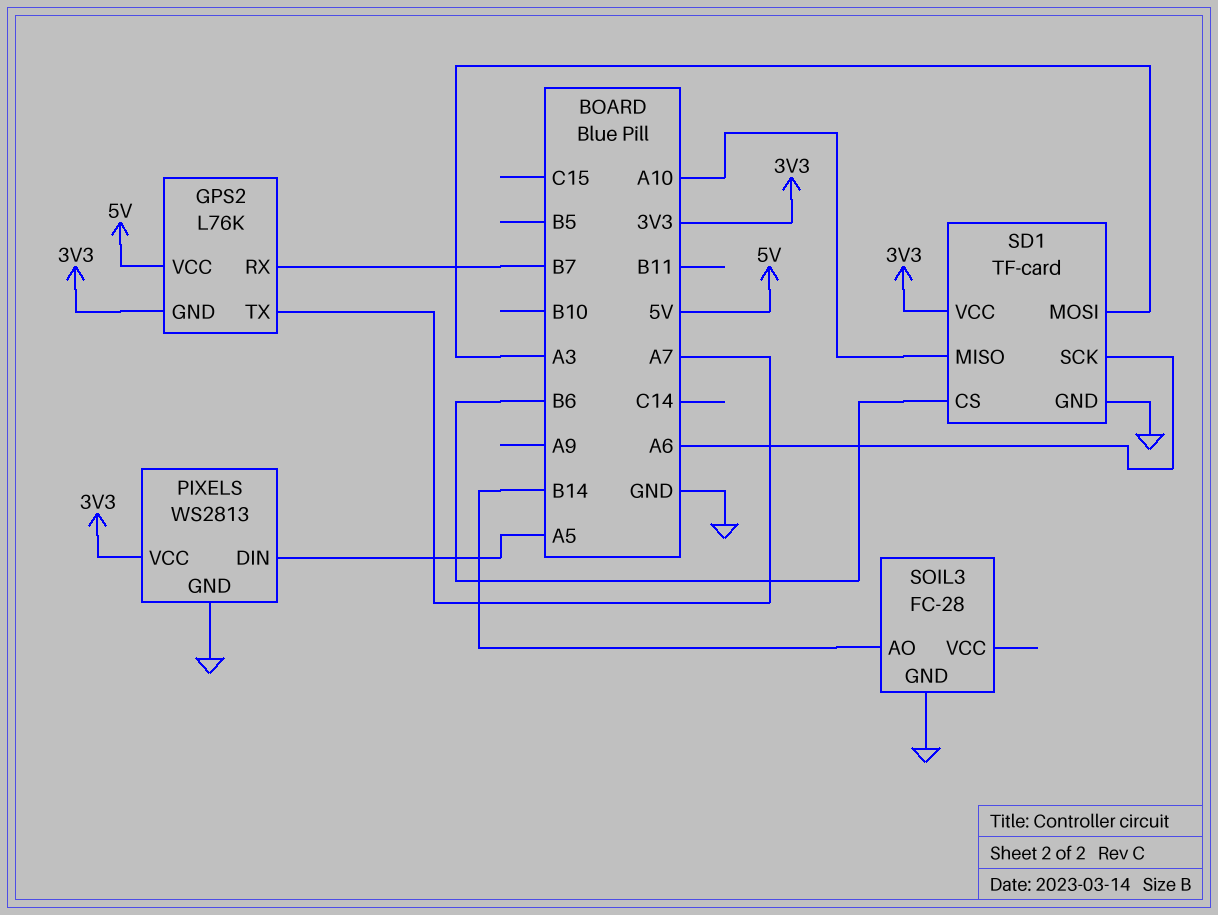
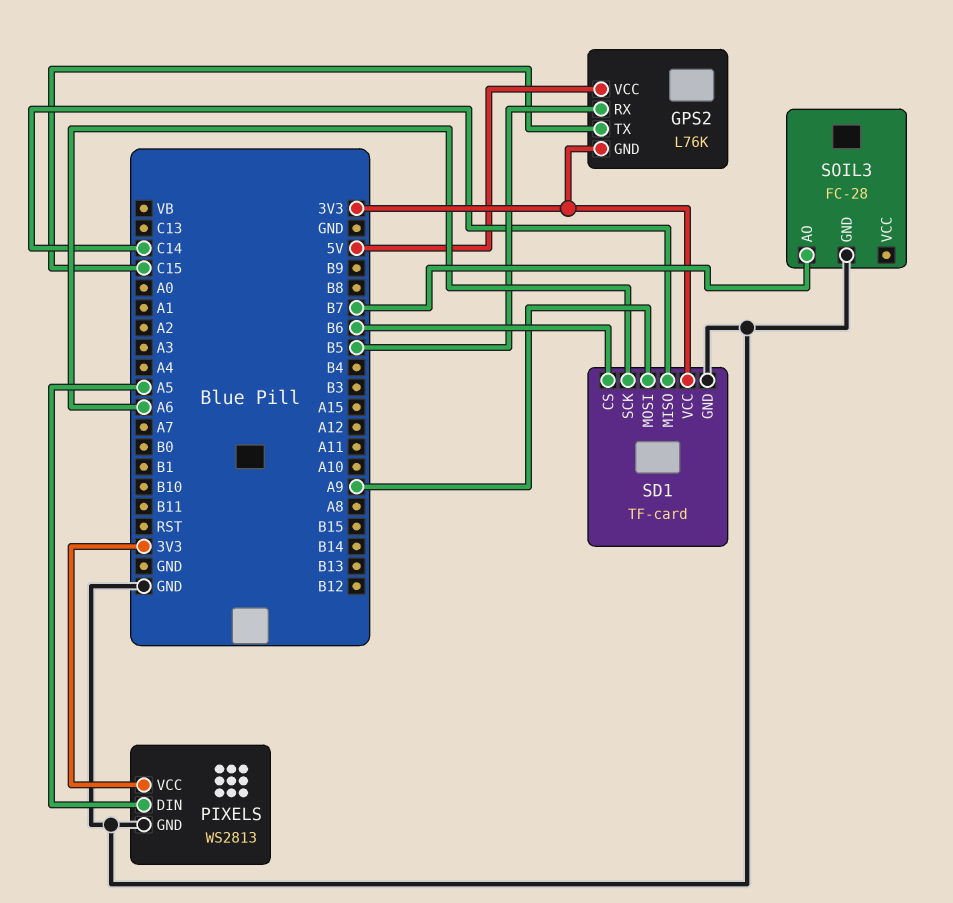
GPS2 pin RX: B7 -> B5
GPS2 pin TX: A7 -> C15
SD1 pin MISO: A10 -> C14
SD1 pin MOSI: A3 -> A9
SOIL3 pin AO: B14 -> B7

